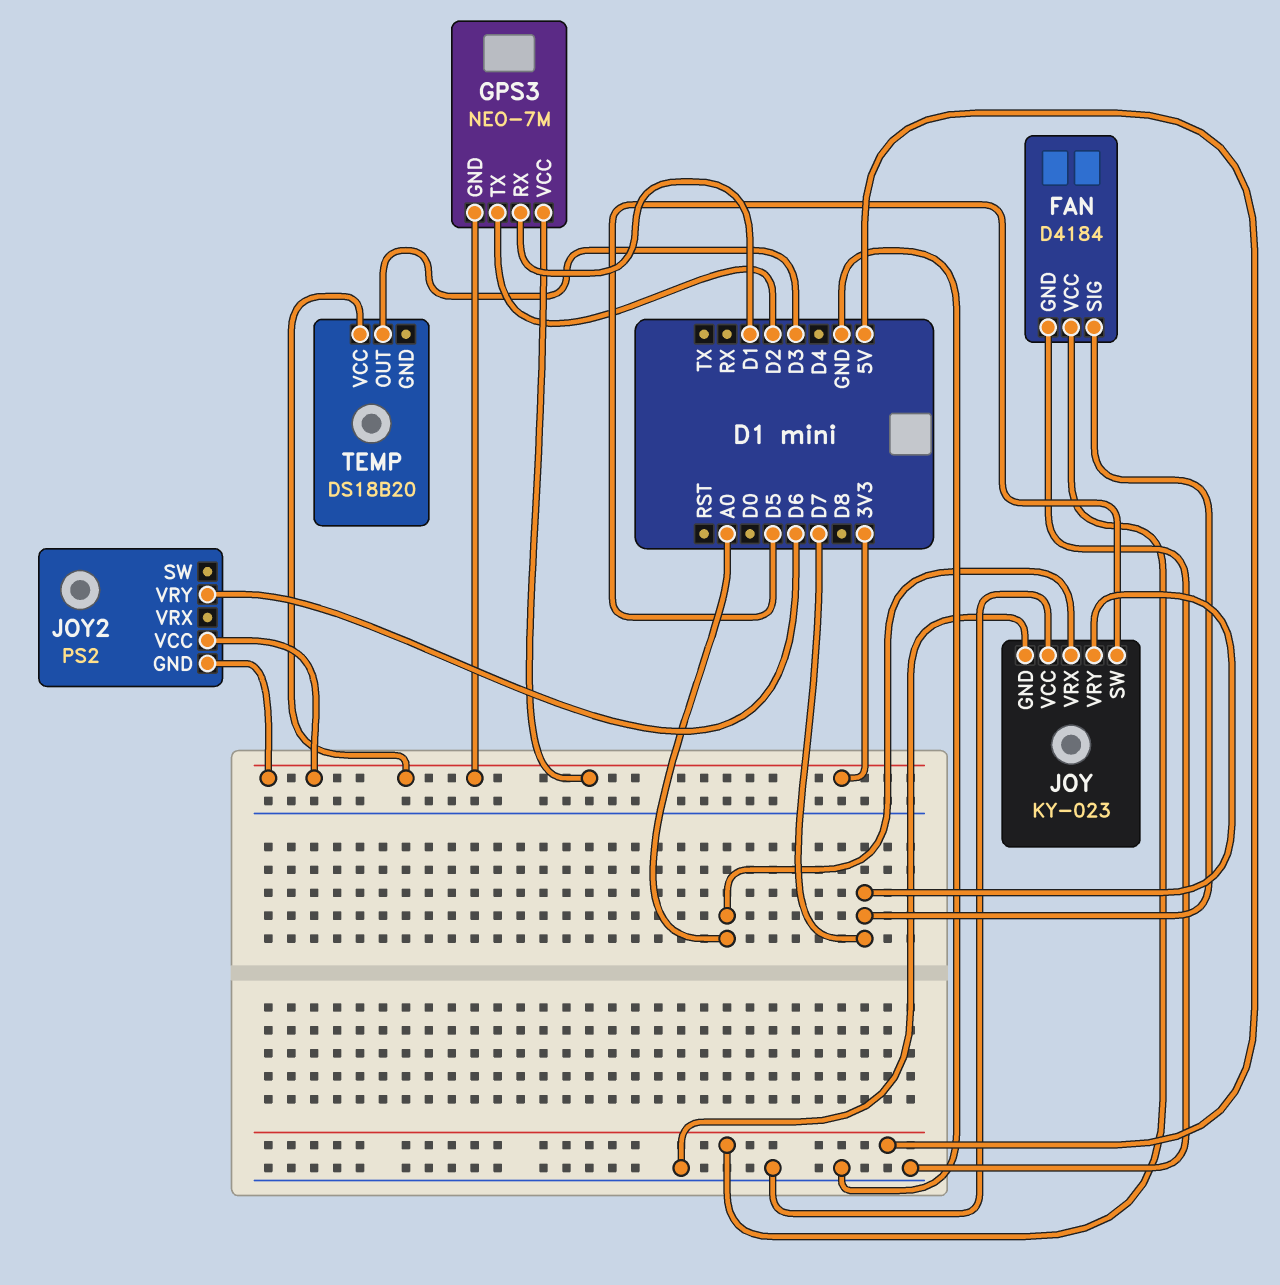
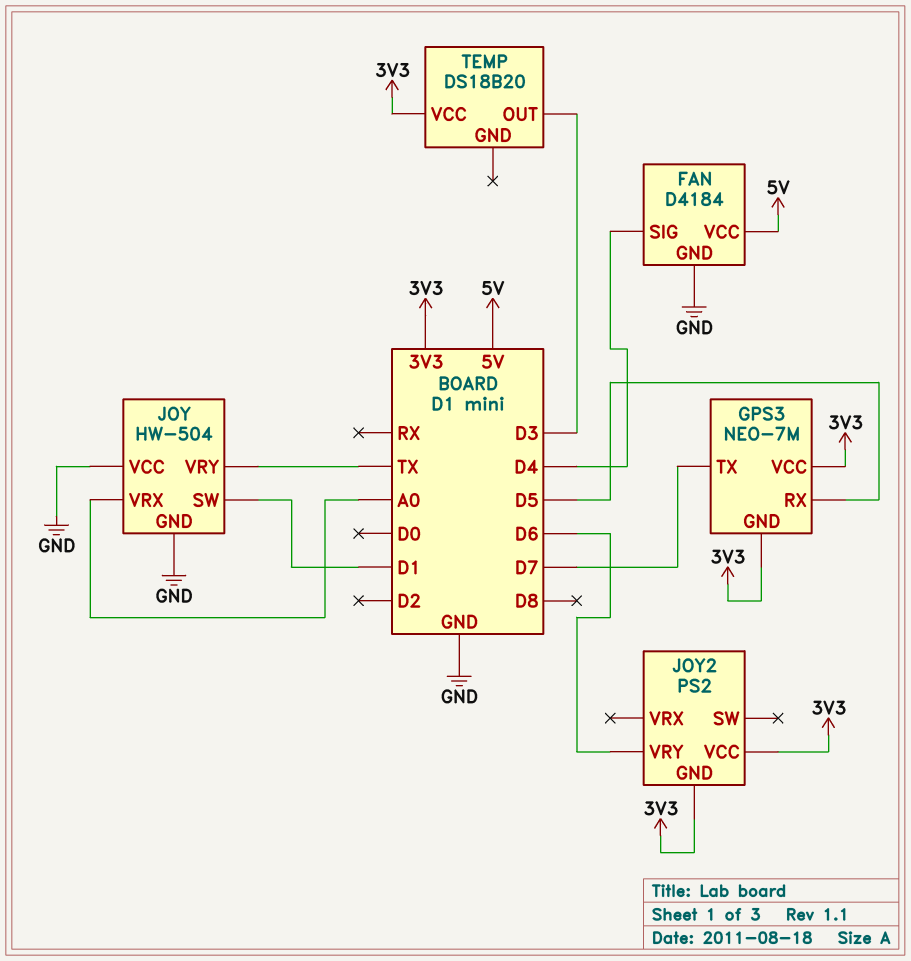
FAN pin SIG: D7 -> D4
GPS3 pin RX: D1 -> D5
GPS3 pin TX: D2 -> D7
JOY: KY-023 -> HW-504
JOY pin SW: D5 -> D1
JOY pin VRY: D7 -> TX

